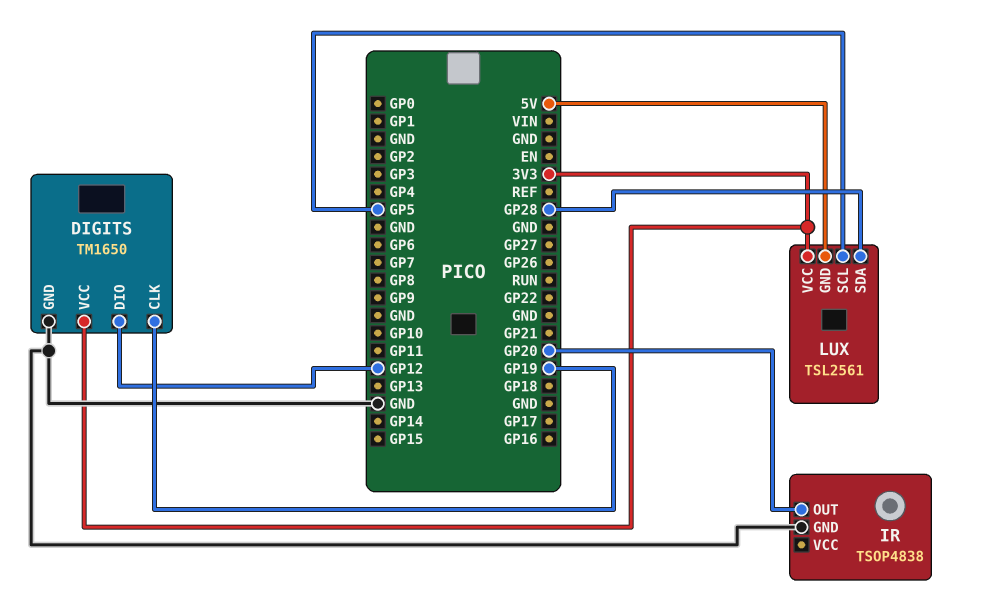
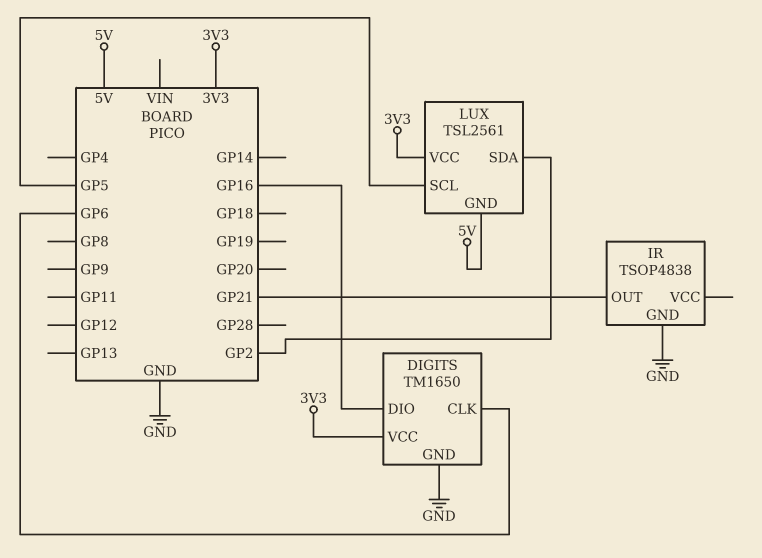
DIGITS pin CLK: GP19 -> GP6
DIGITS pin DIO: GP12 -> GP16
IR pin OUT: GP20 -> GP21
LUX pin SDA: GP28 -> GP2

